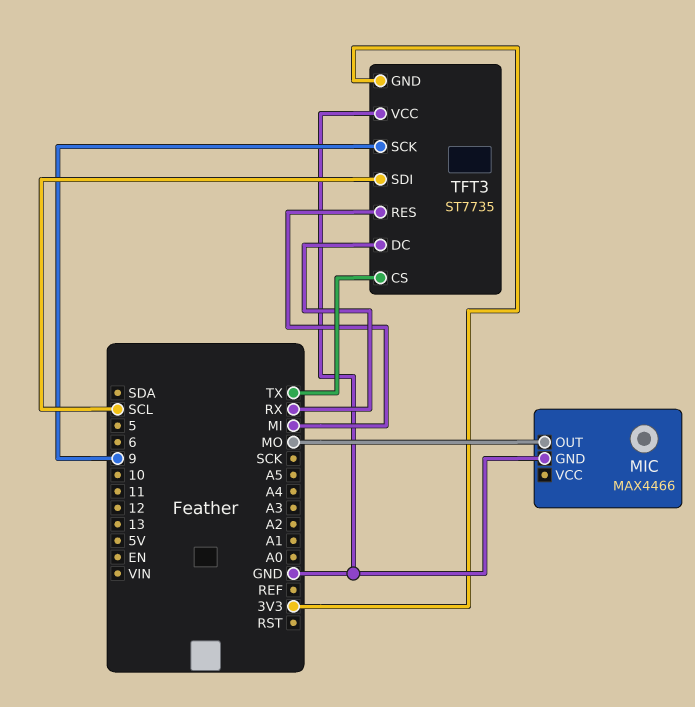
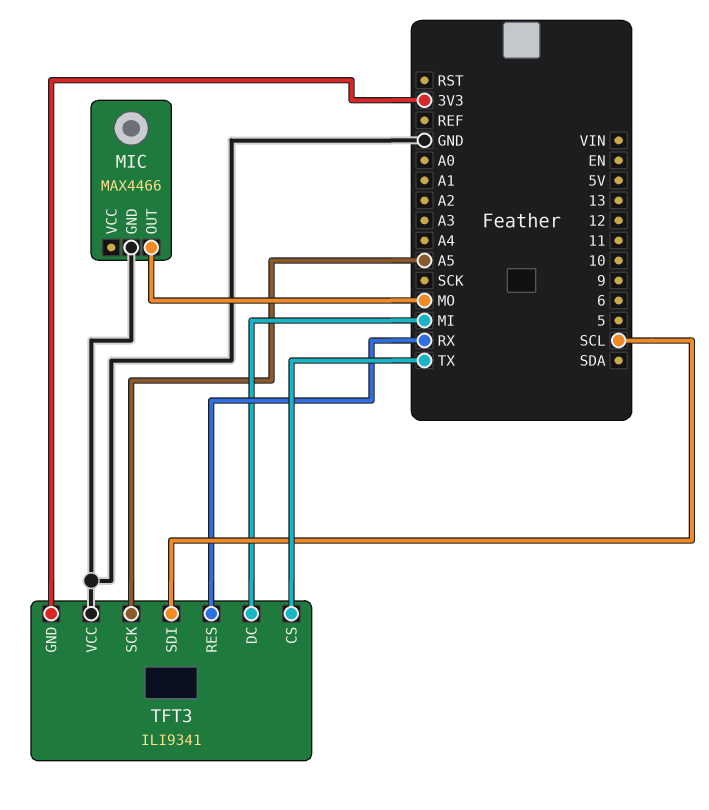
TFT3: ST7735 -> ILI9341
TFT3 pin DC: RX -> MI
TFT3 pin RES: MI -> RX
TFT3 pin SCK: 9 -> A5

